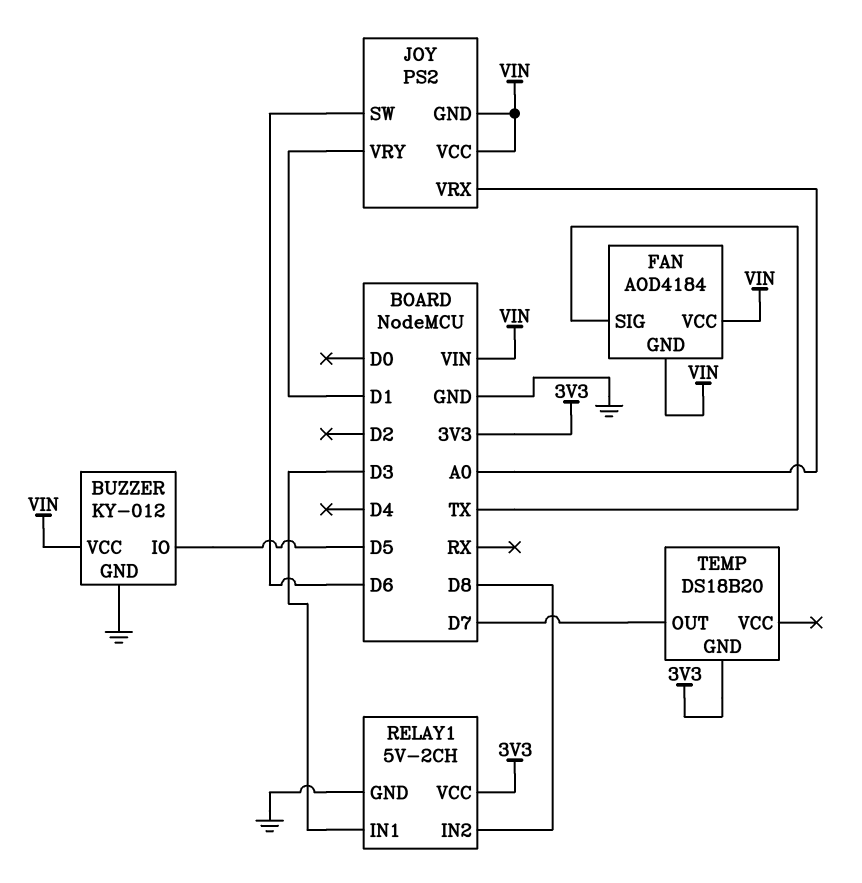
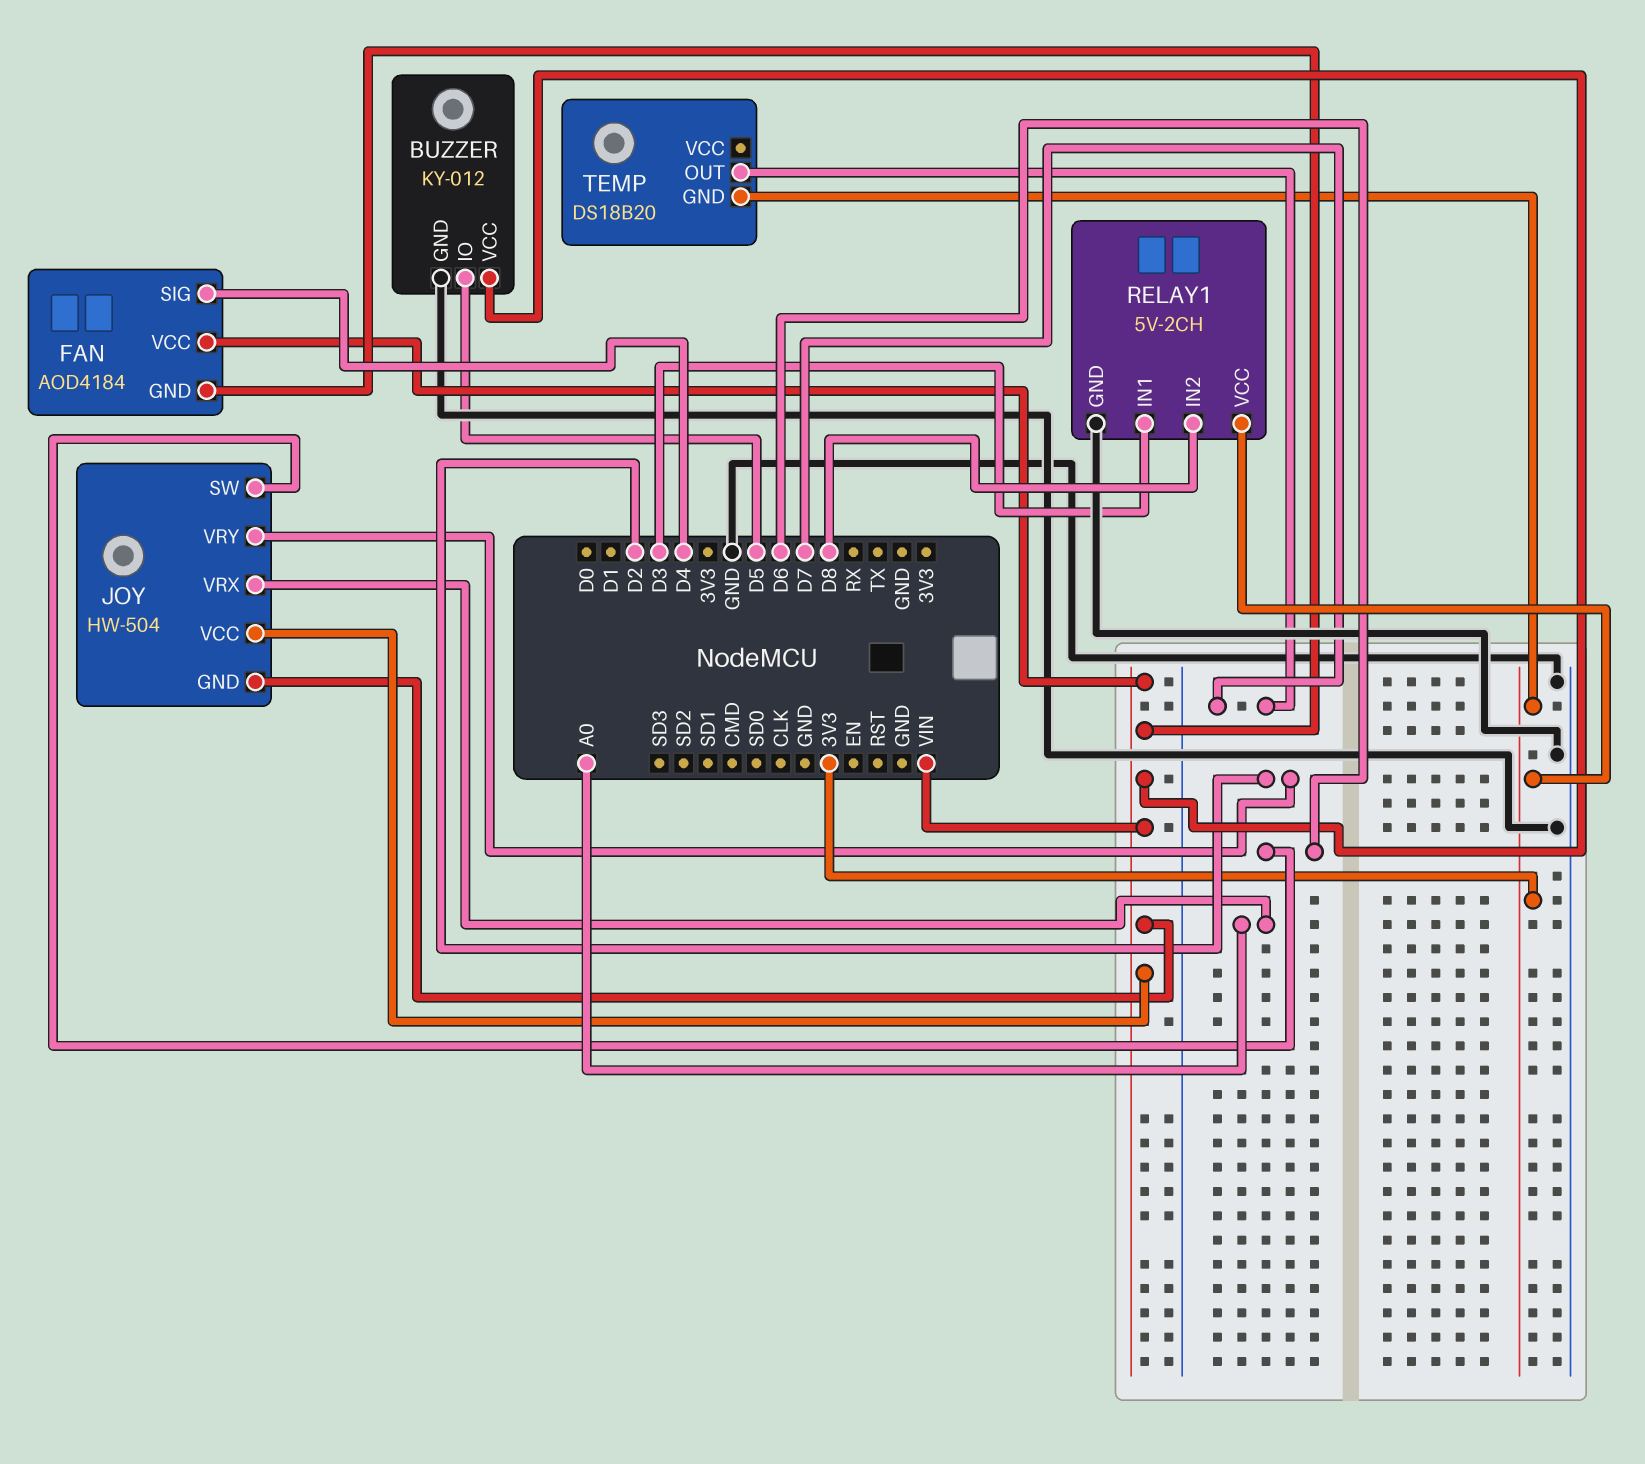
FAN pin SIG: TX -> D4
JOY: PS2 -> HW-504
JOY pin VRY: D1 -> D2

